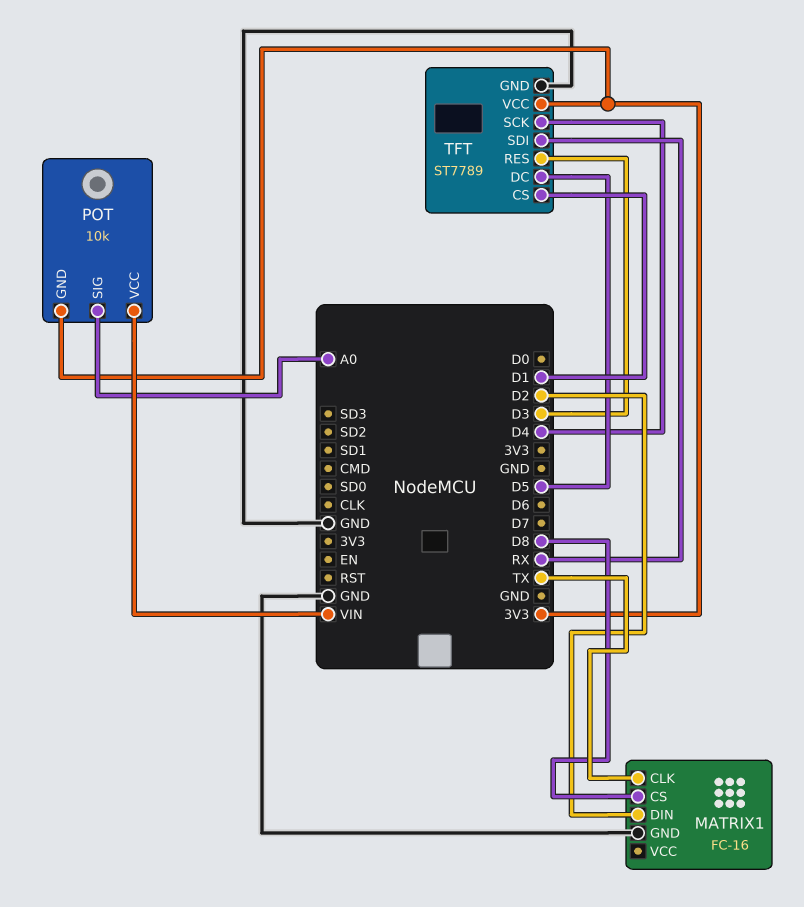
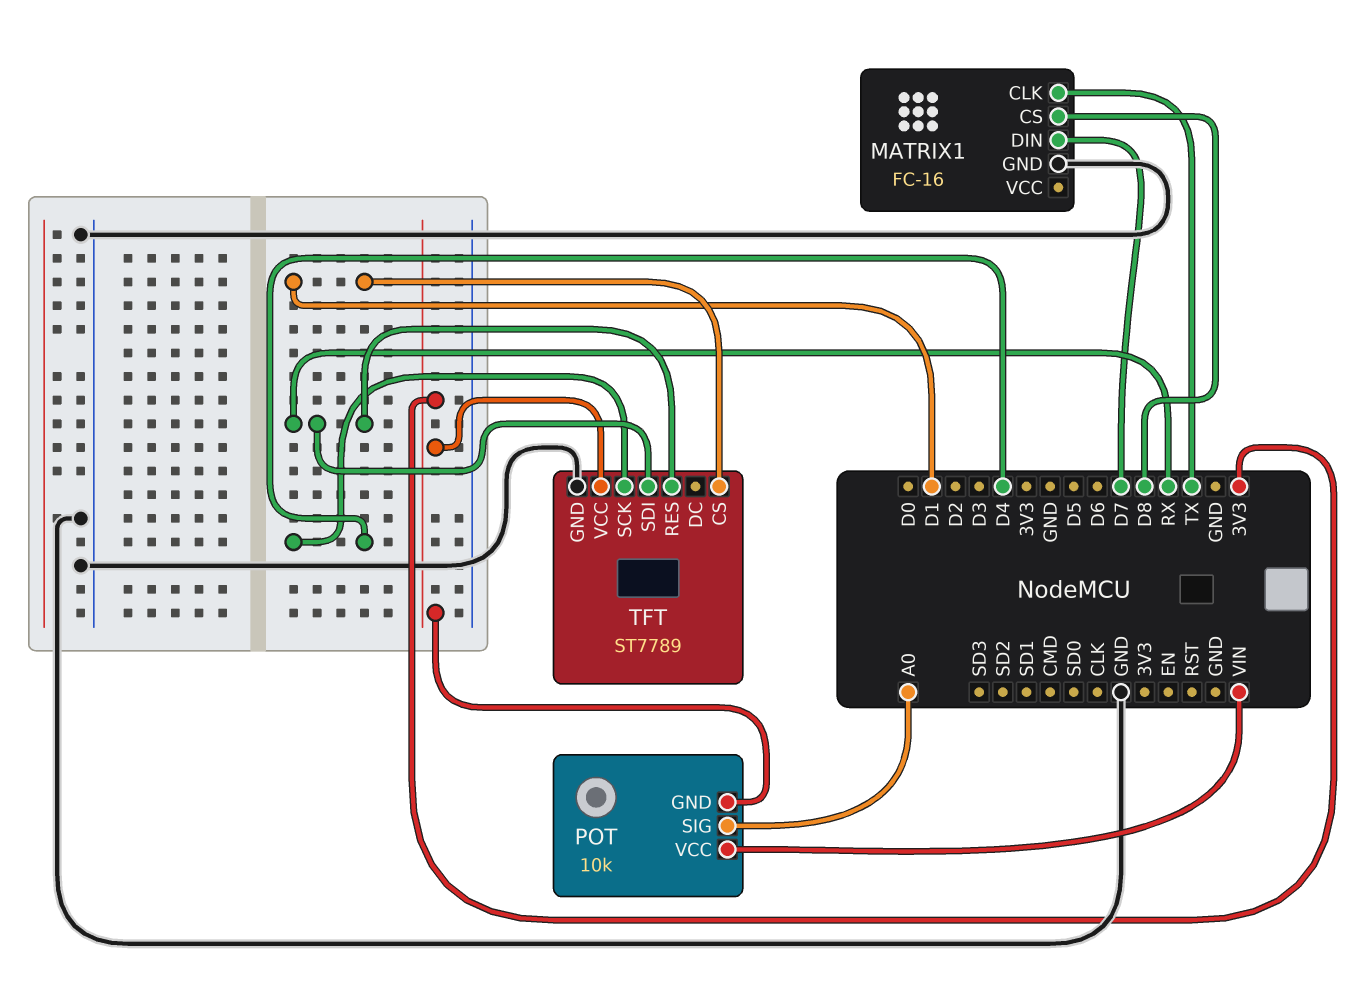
MATRIX1 pin DIN: D2 -> D7
TFT pin DC: D5 -> none
TFT pin RES: D3 -> RX

